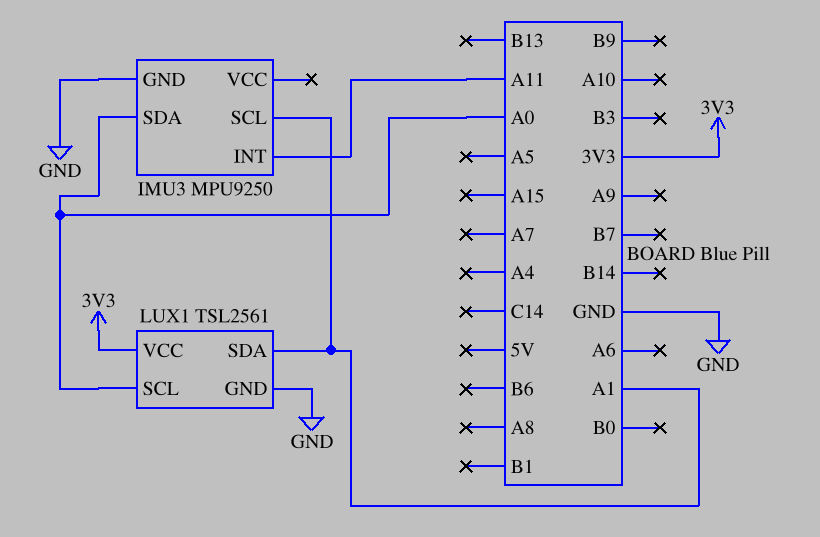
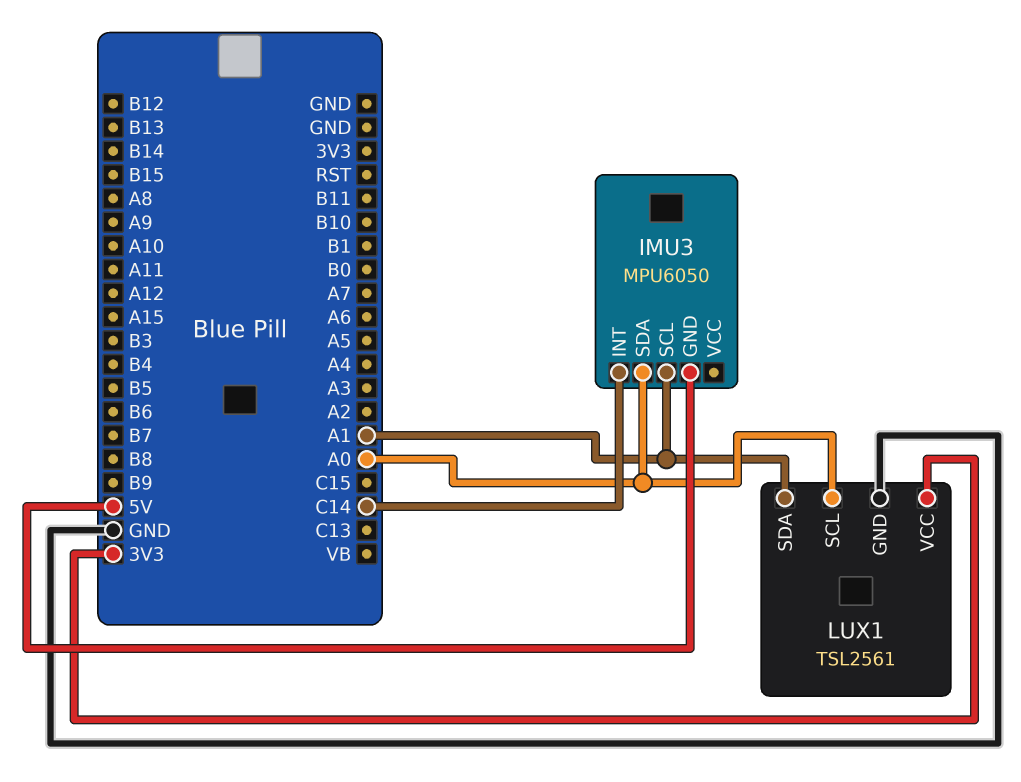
IMU3: MPU9250 -> MPU6050
IMU3 pin GND: GND -> 5V
IMU3 pin INT: A11 -> C14

